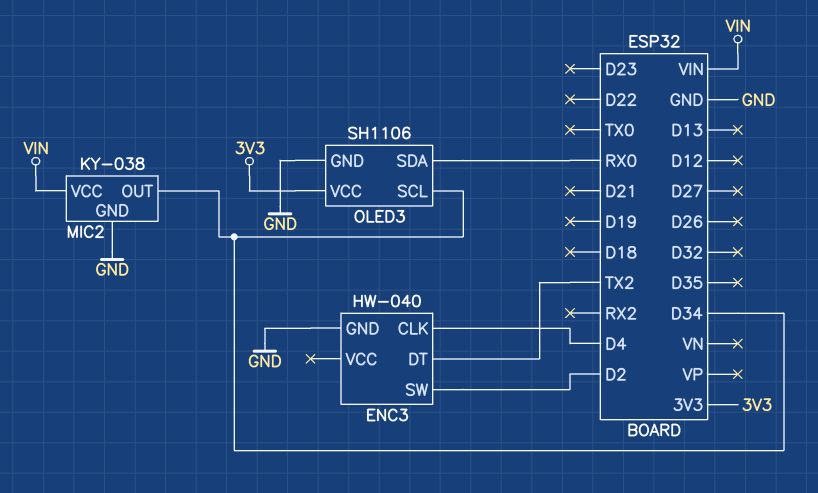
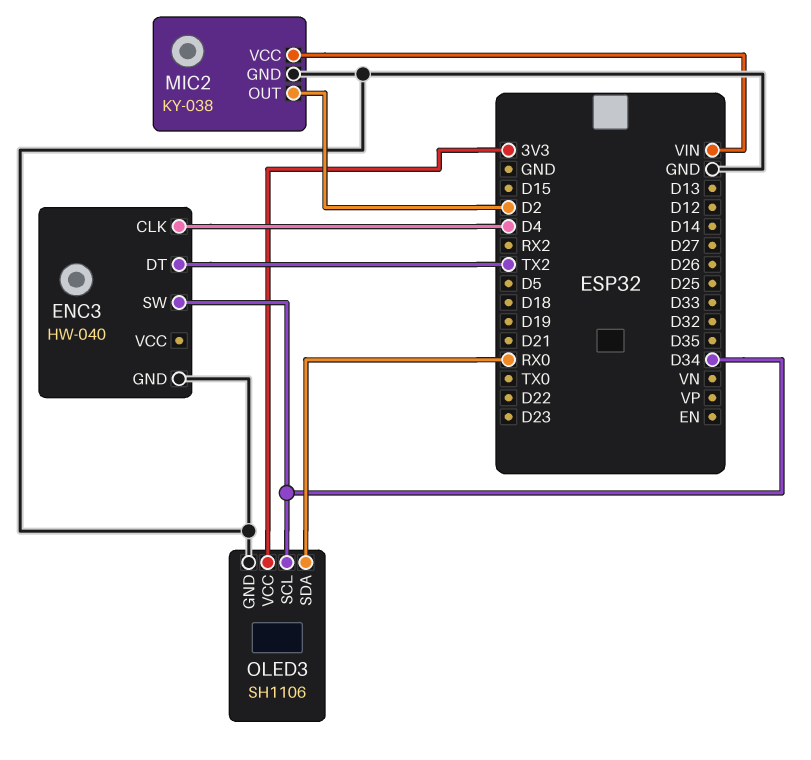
ENC3 pin SW: D2 -> D34
MIC2 pin OUT: D34 -> D2

